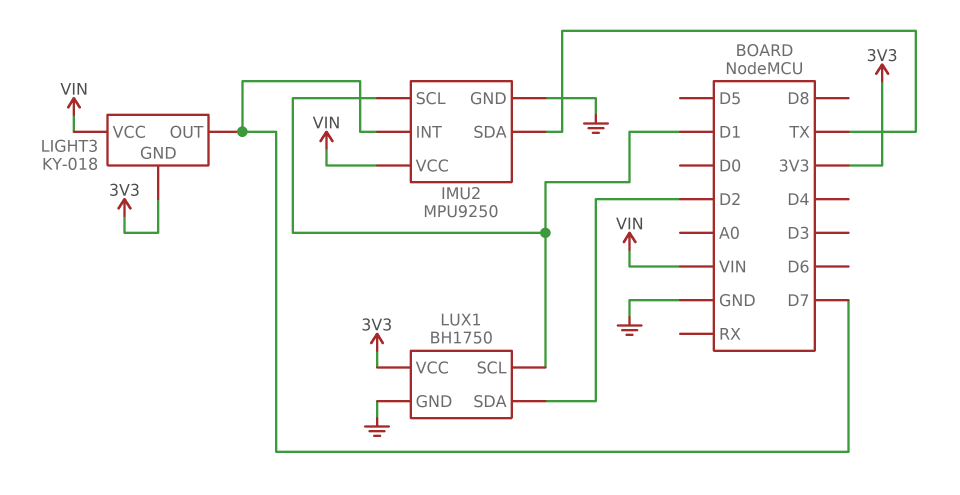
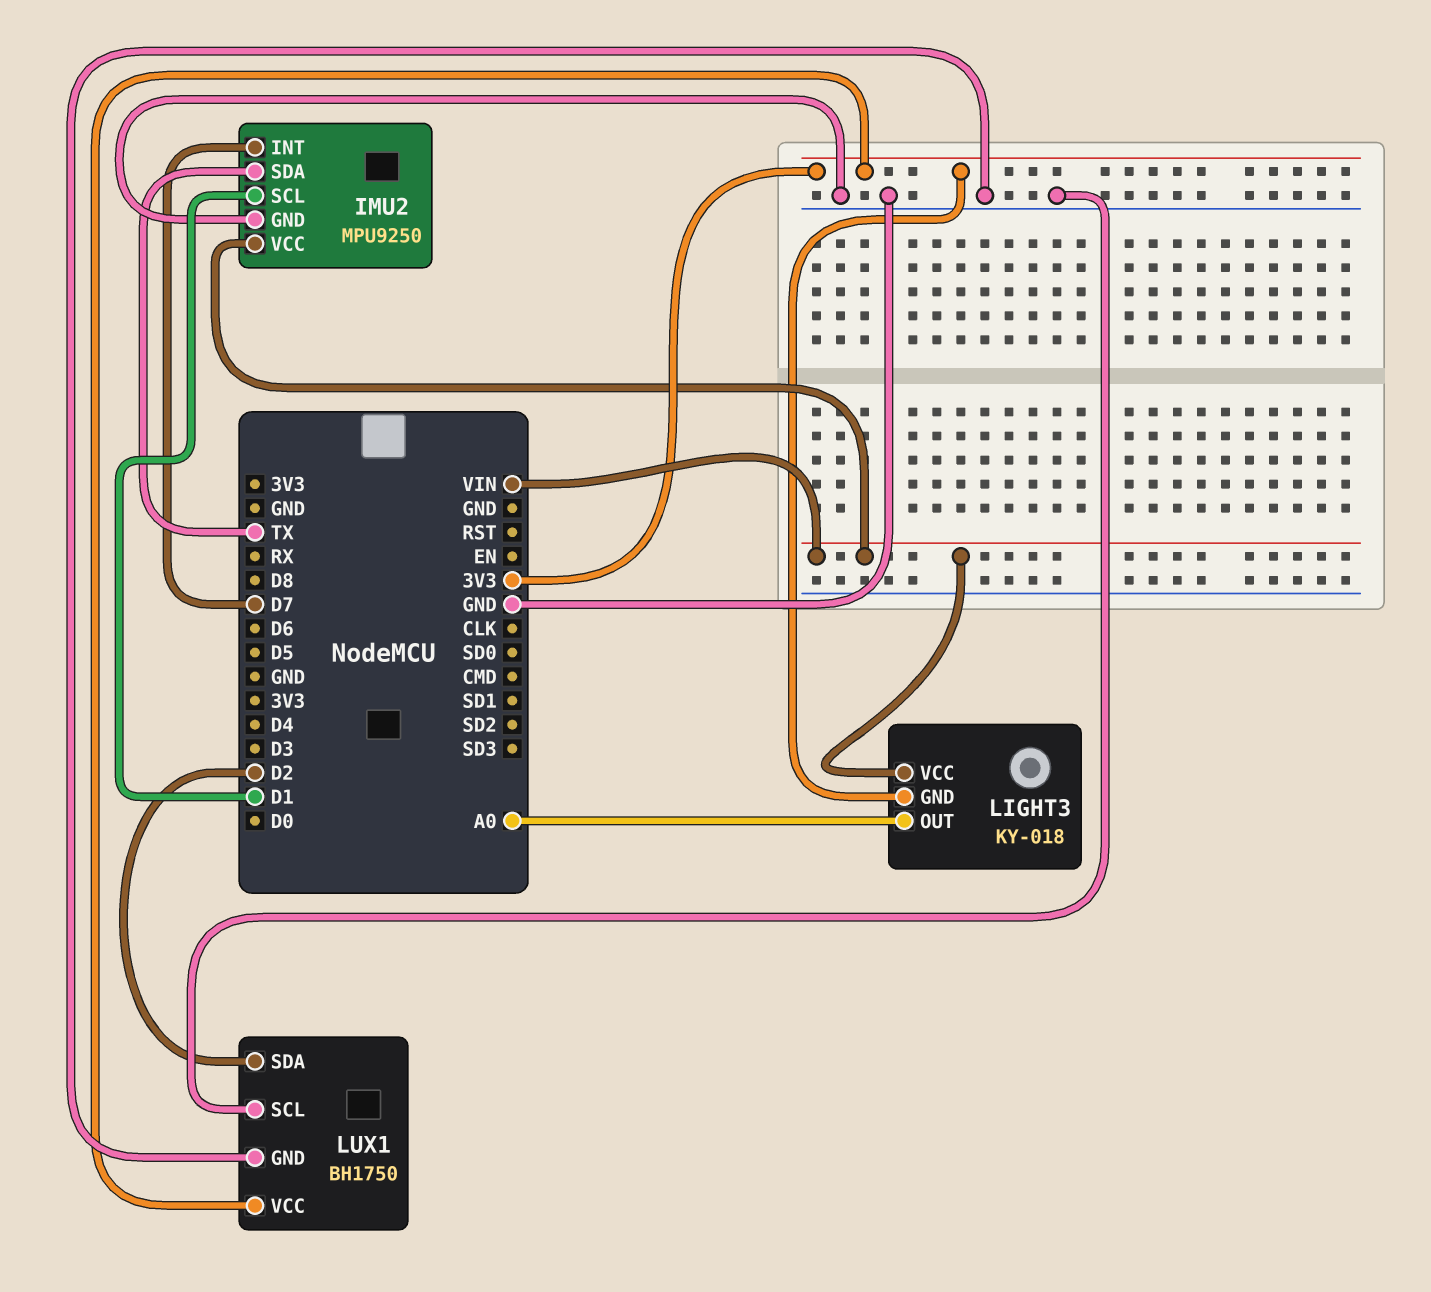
LIGHT3 pin OUT: D7 -> A0
LUX1 pin SCL: D1 -> GND

